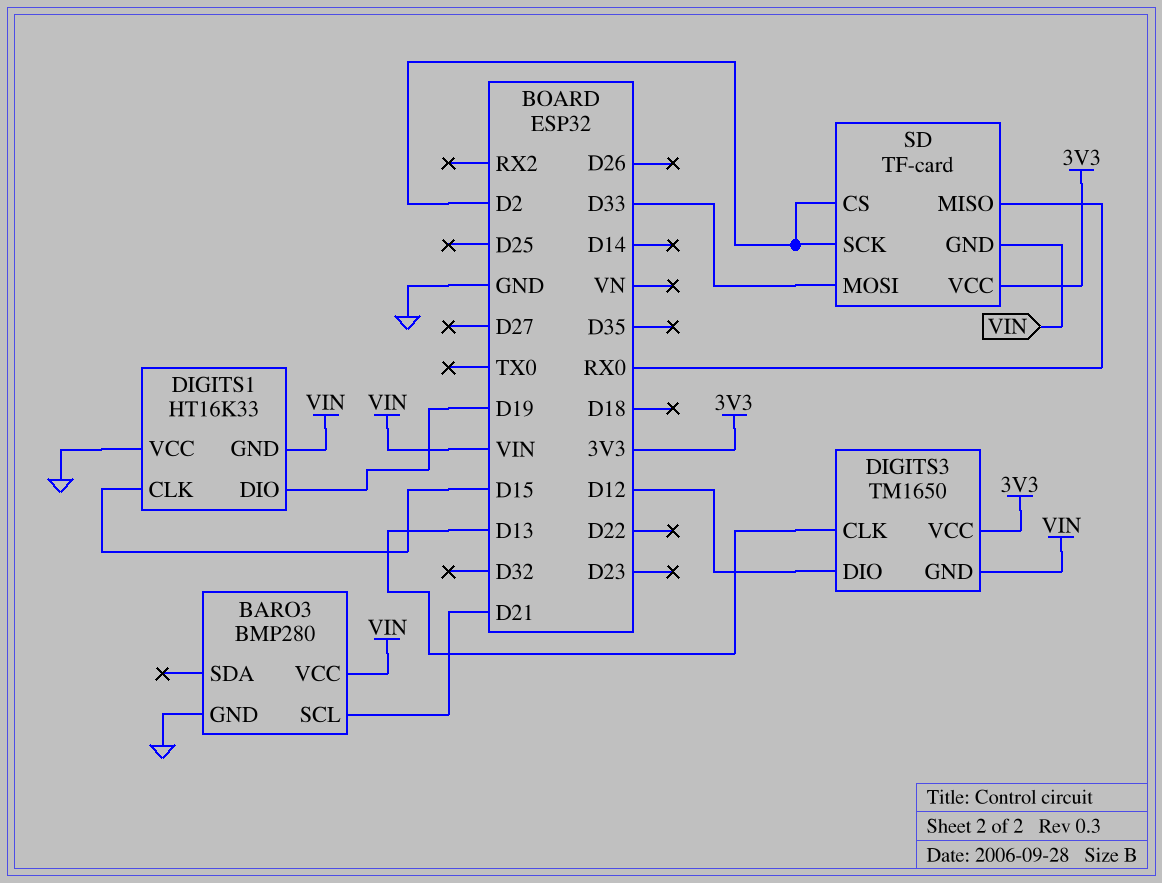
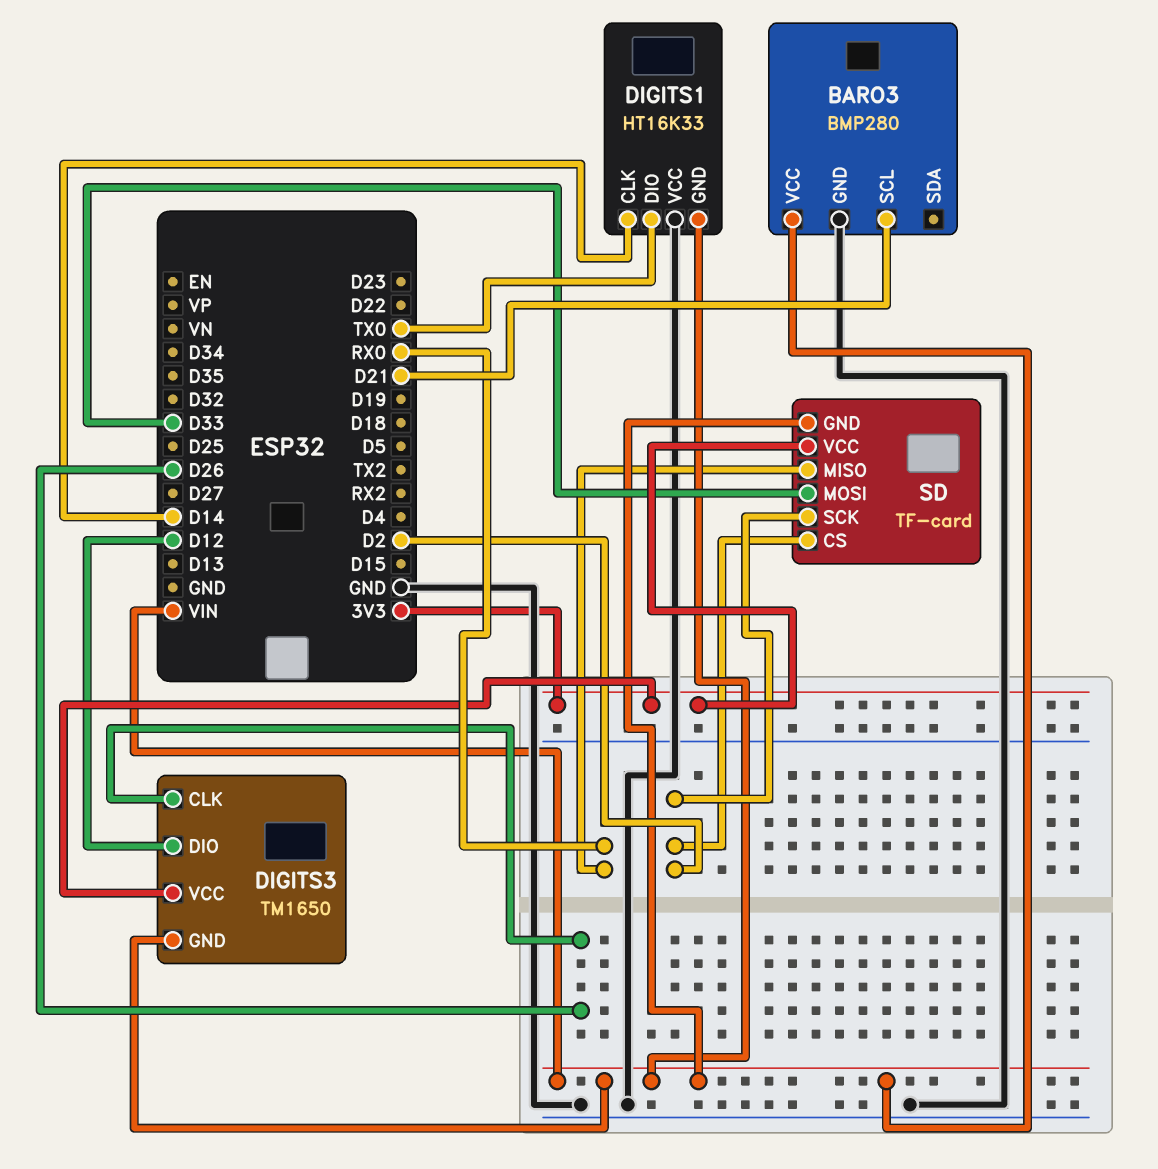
DIGITS1 pin CLK: D15 -> D14
DIGITS1 pin DIO: D19 -> TX0
DIGITS3 pin CLK: D13 -> D26

